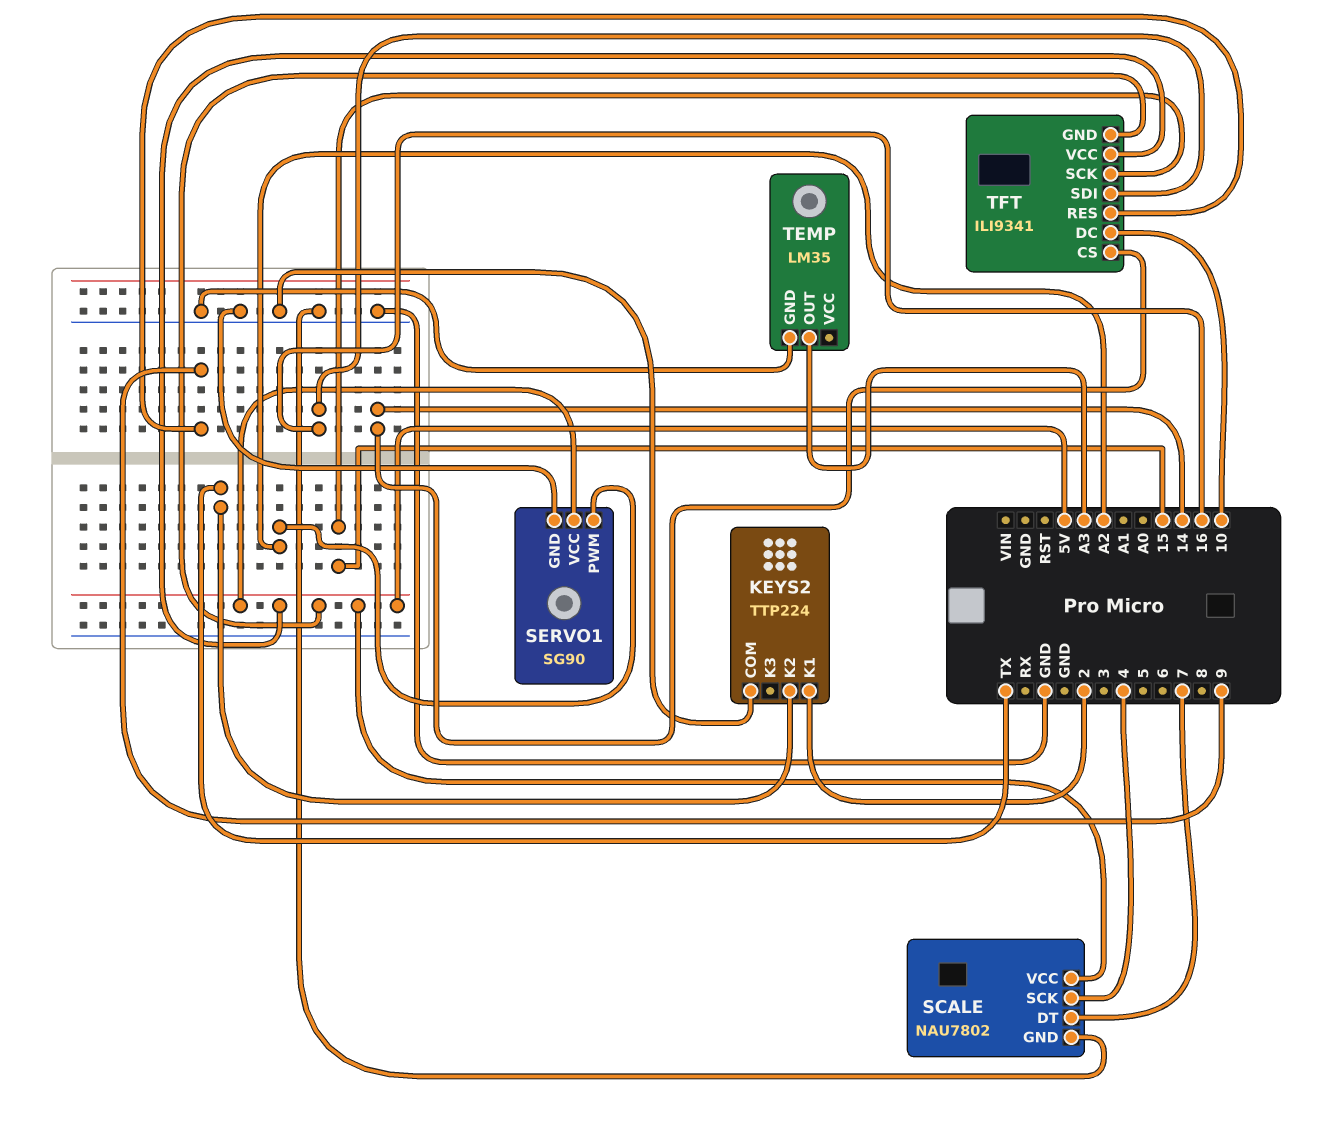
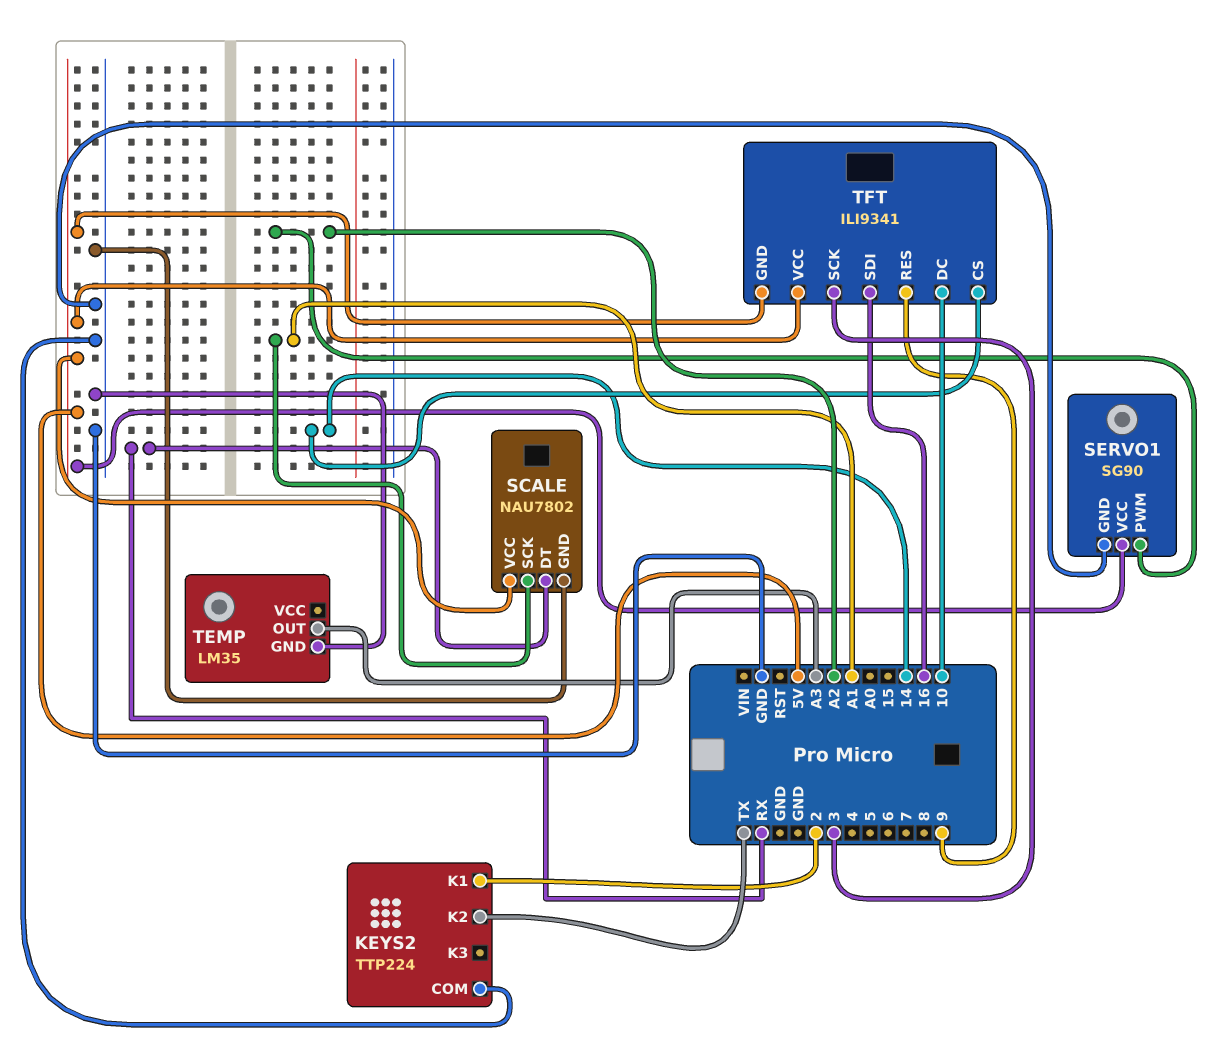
SCALE pin DT: 7 -> RX
SCALE pin SCK: 4 -> A1
TFT pin SCK: 15 -> 3

